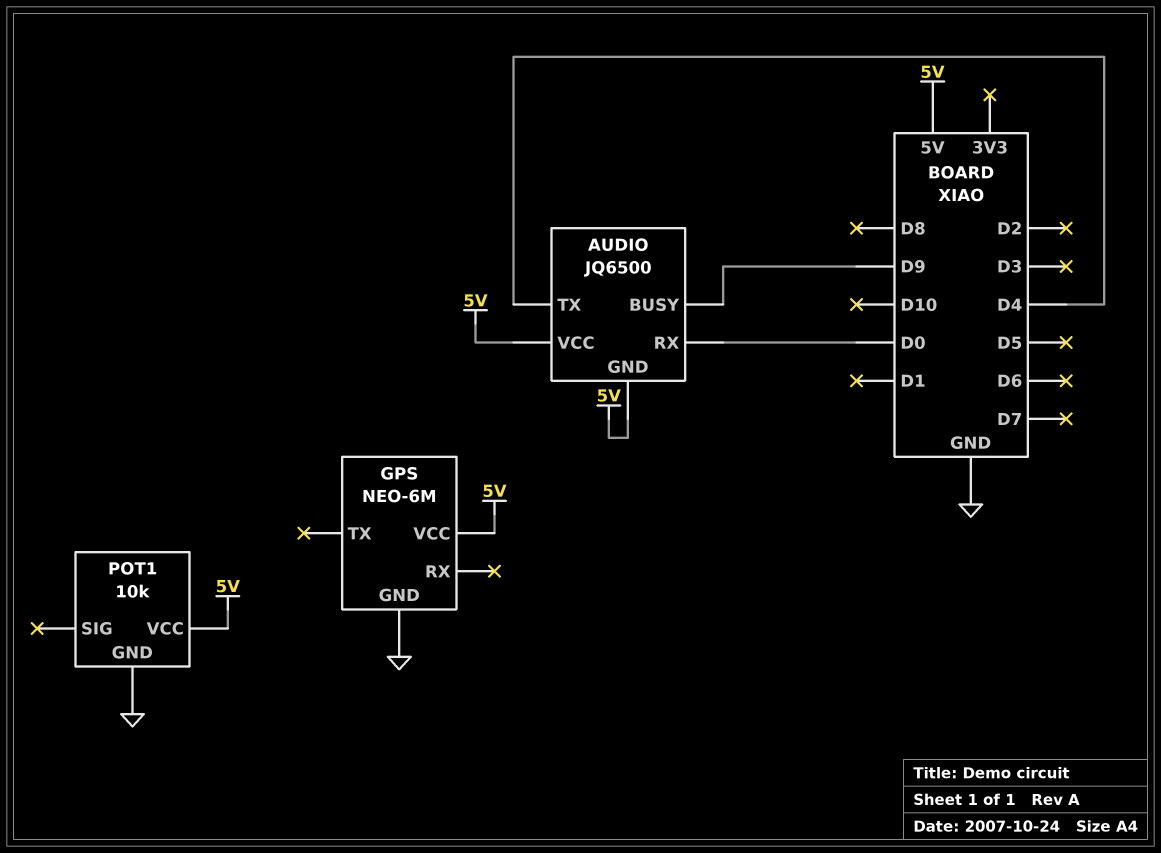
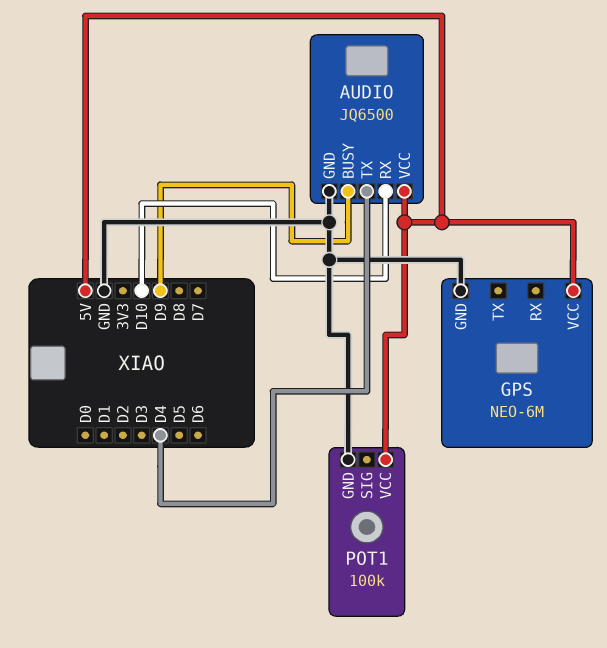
AUDIO pin GND: 5V -> GND
AUDIO pin RX: D0 -> D10
POT1: 10k -> 100k

